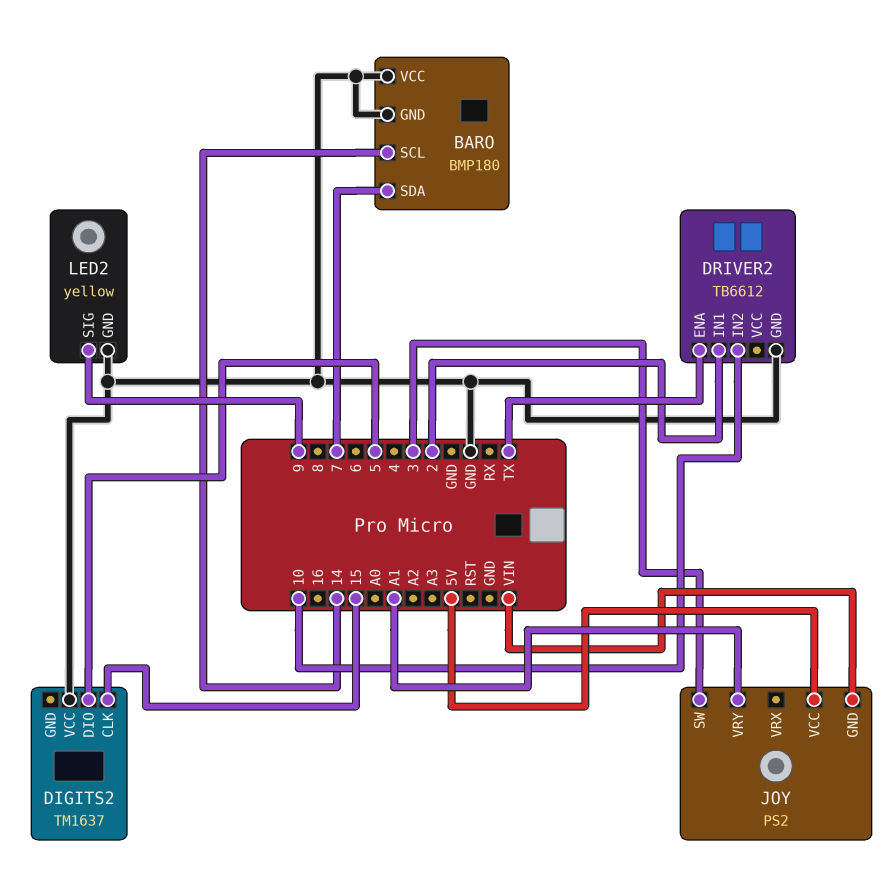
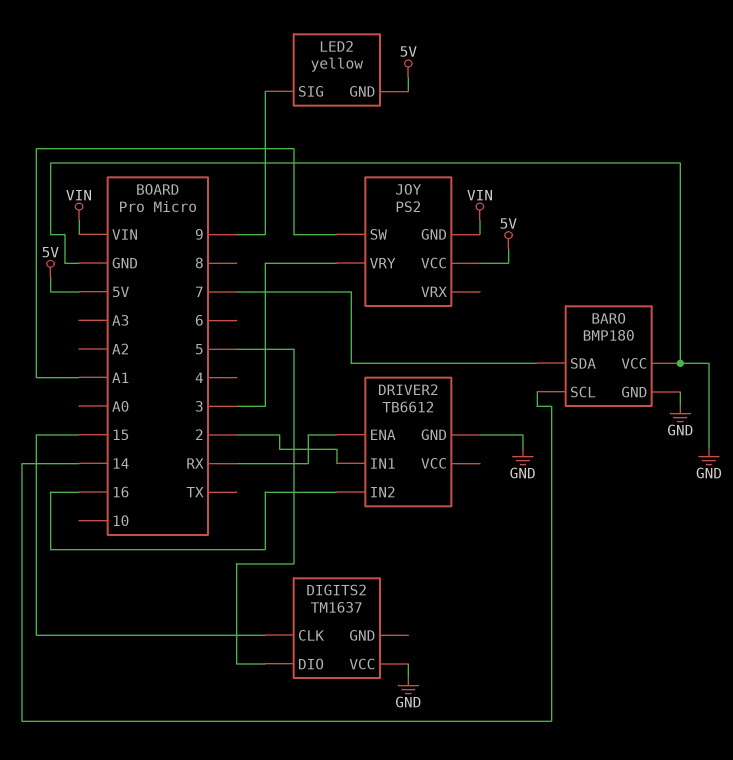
DRIVER2 pin ENA: TX -> RX
DRIVER2 pin IN2: 10 -> 16
JOY pin SW: 3 -> A1
JOY pin VRY: A1 -> 3
LED2 pin GND: GND -> 5V

